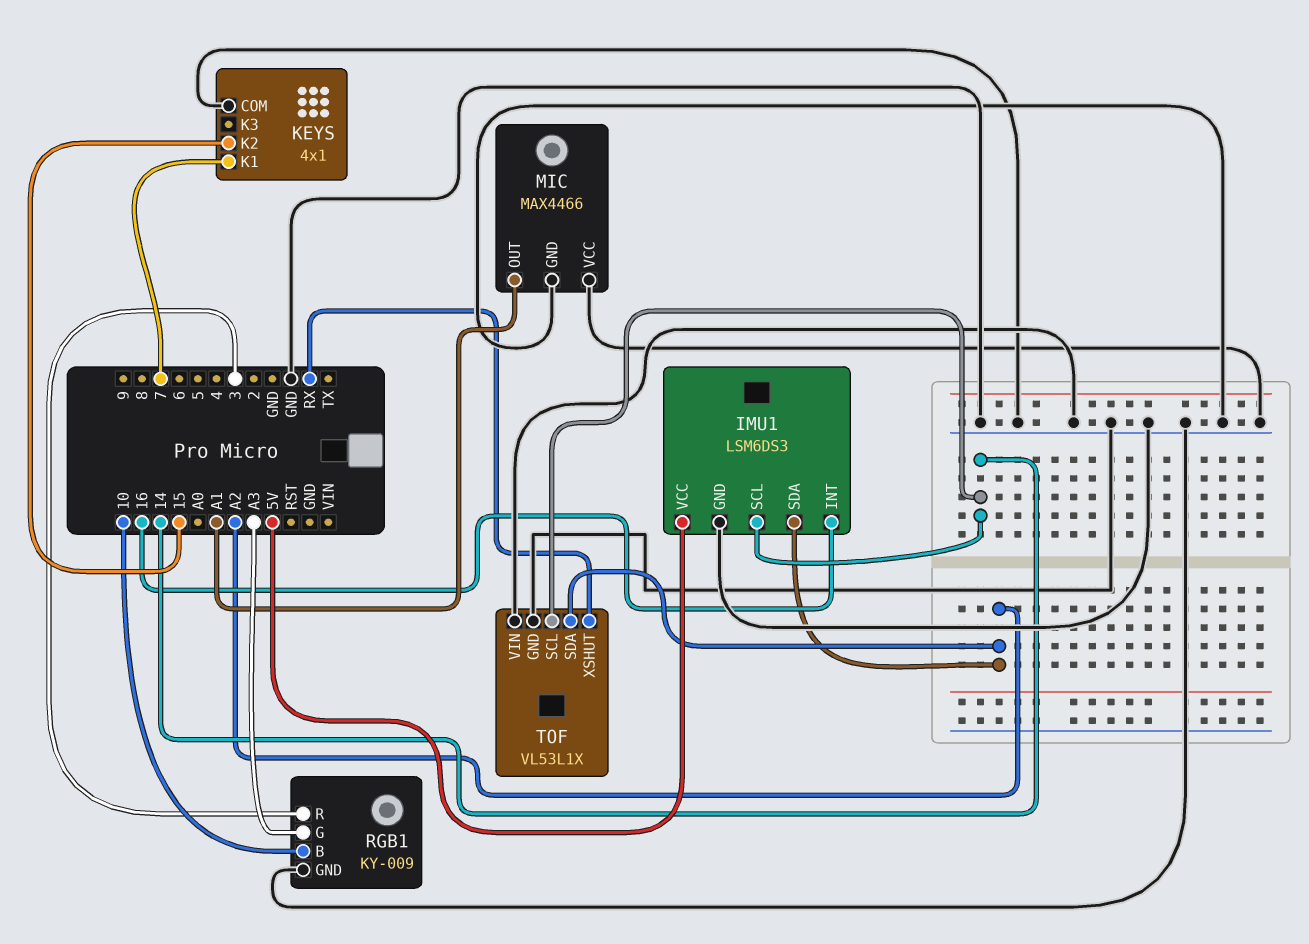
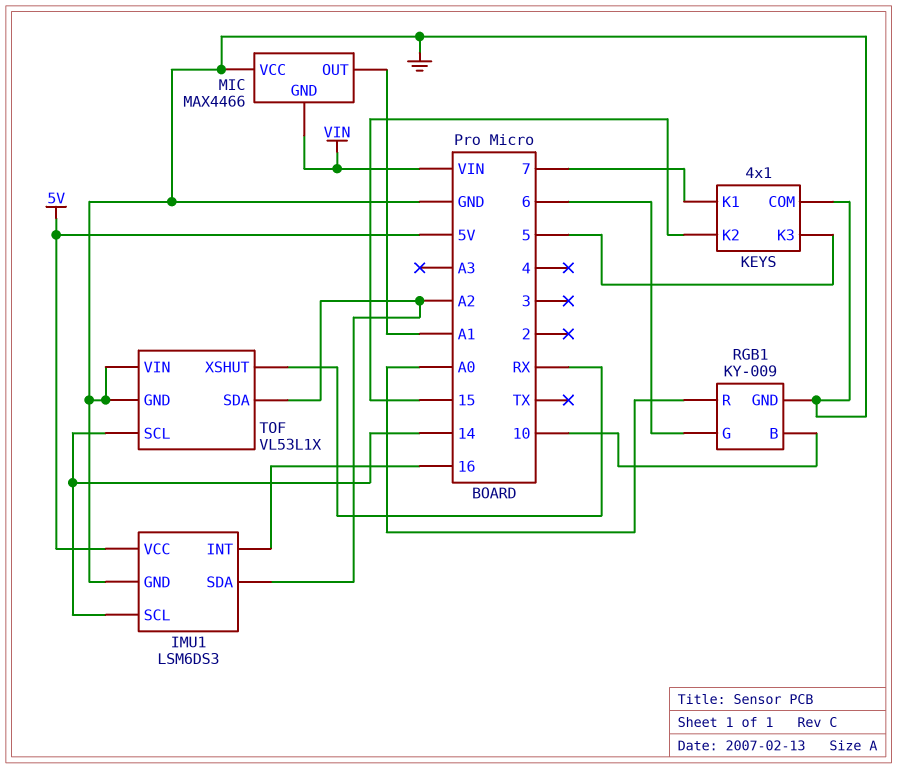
KEYS pin K3: none -> 5
MIC pin GND: GND -> VIN
RGB1 pin G: A3 -> 6
RGB1 pin R: 3 -> A0

